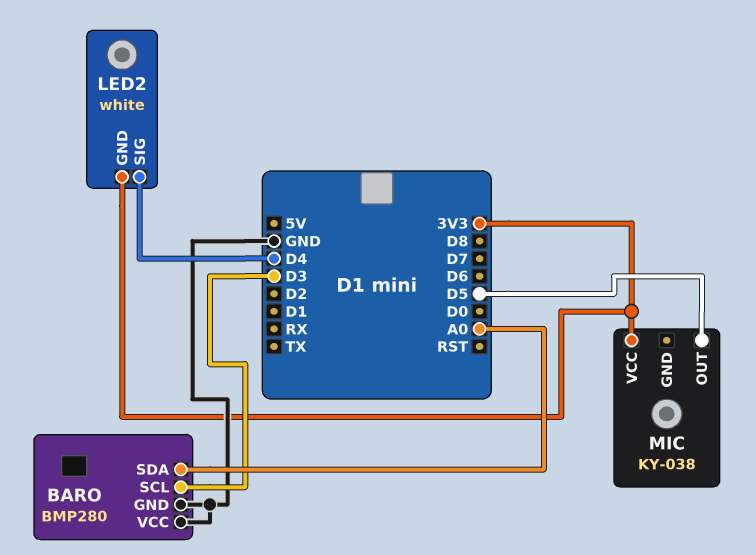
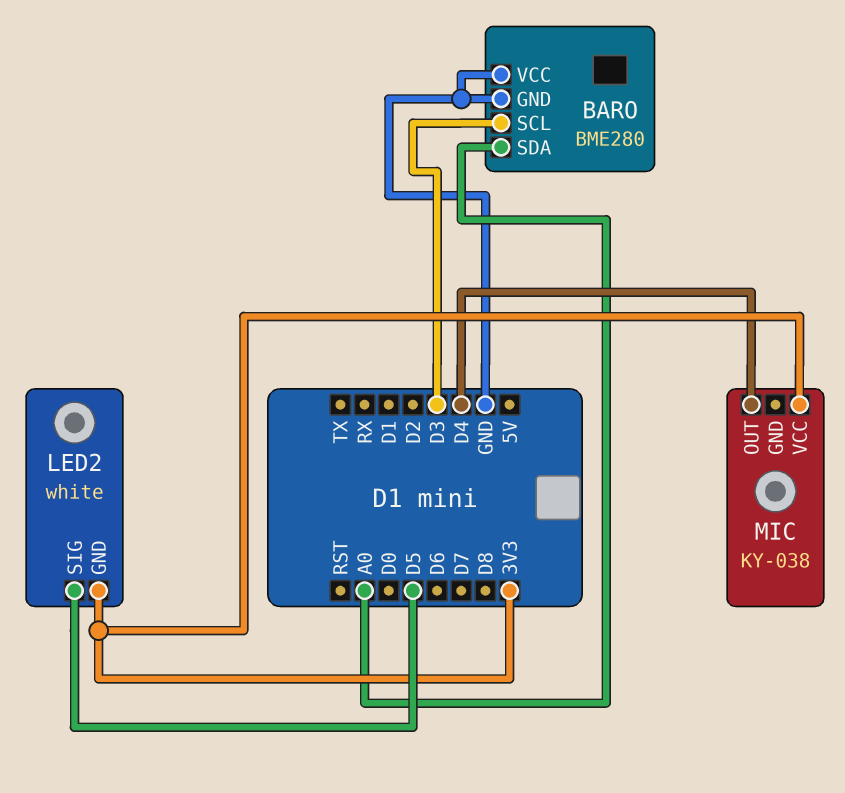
BARO: BMP280 -> BME280
LED2 pin SIG: D4 -> D5
MIC pin OUT: D5 -> D4

